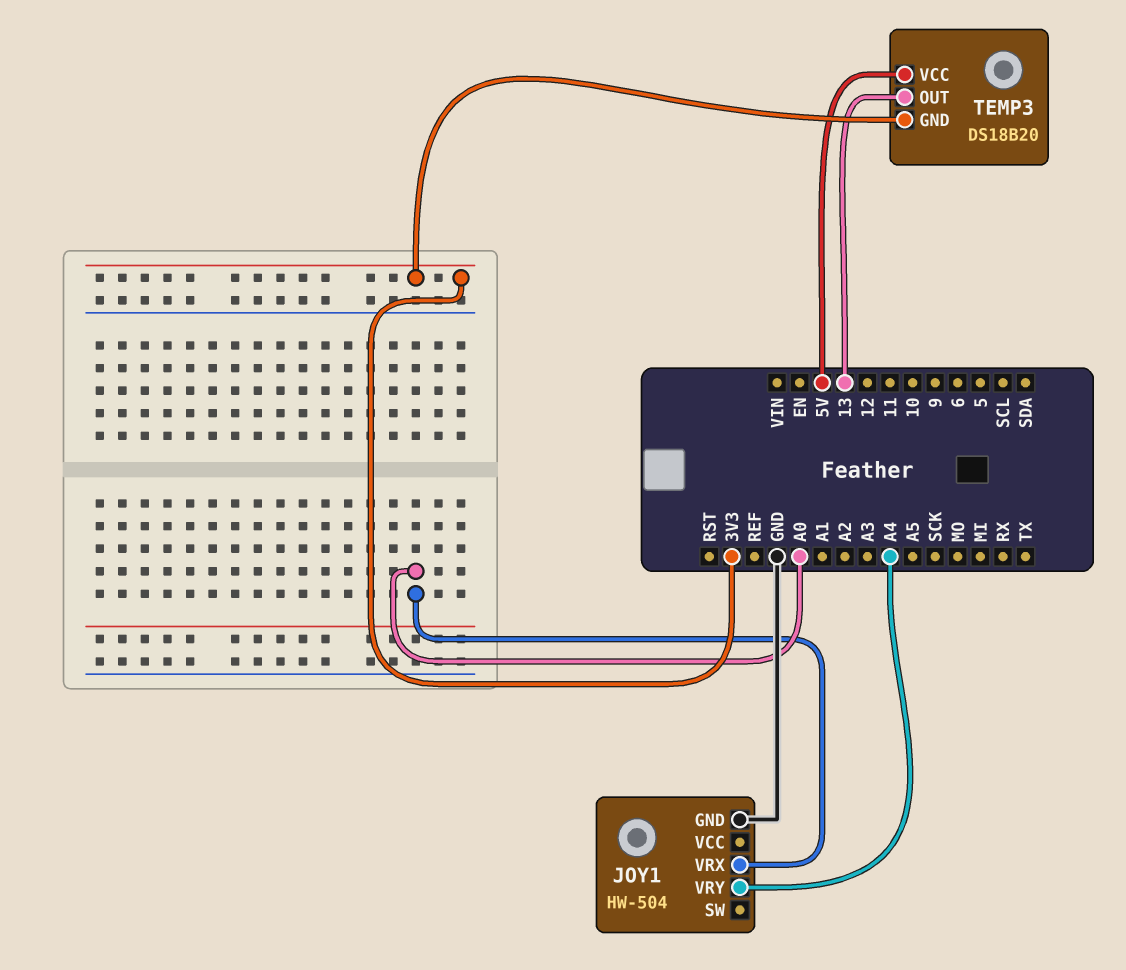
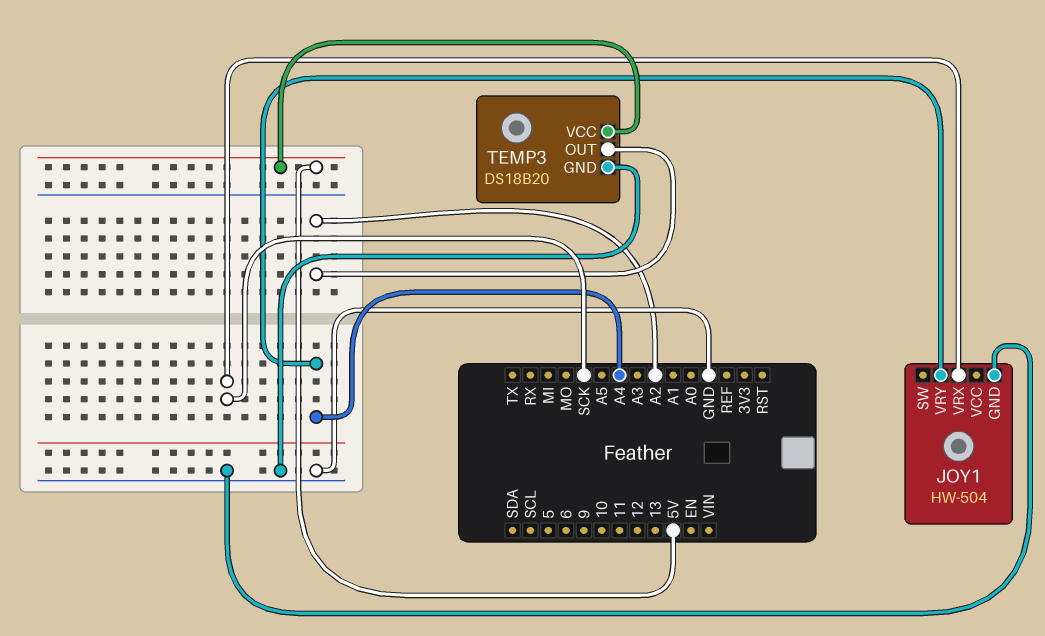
JOY1 pin VRX: A0 -> SCK
TEMP3 pin GND: 3V3 -> GND
TEMP3 pin OUT: 13 -> A2

